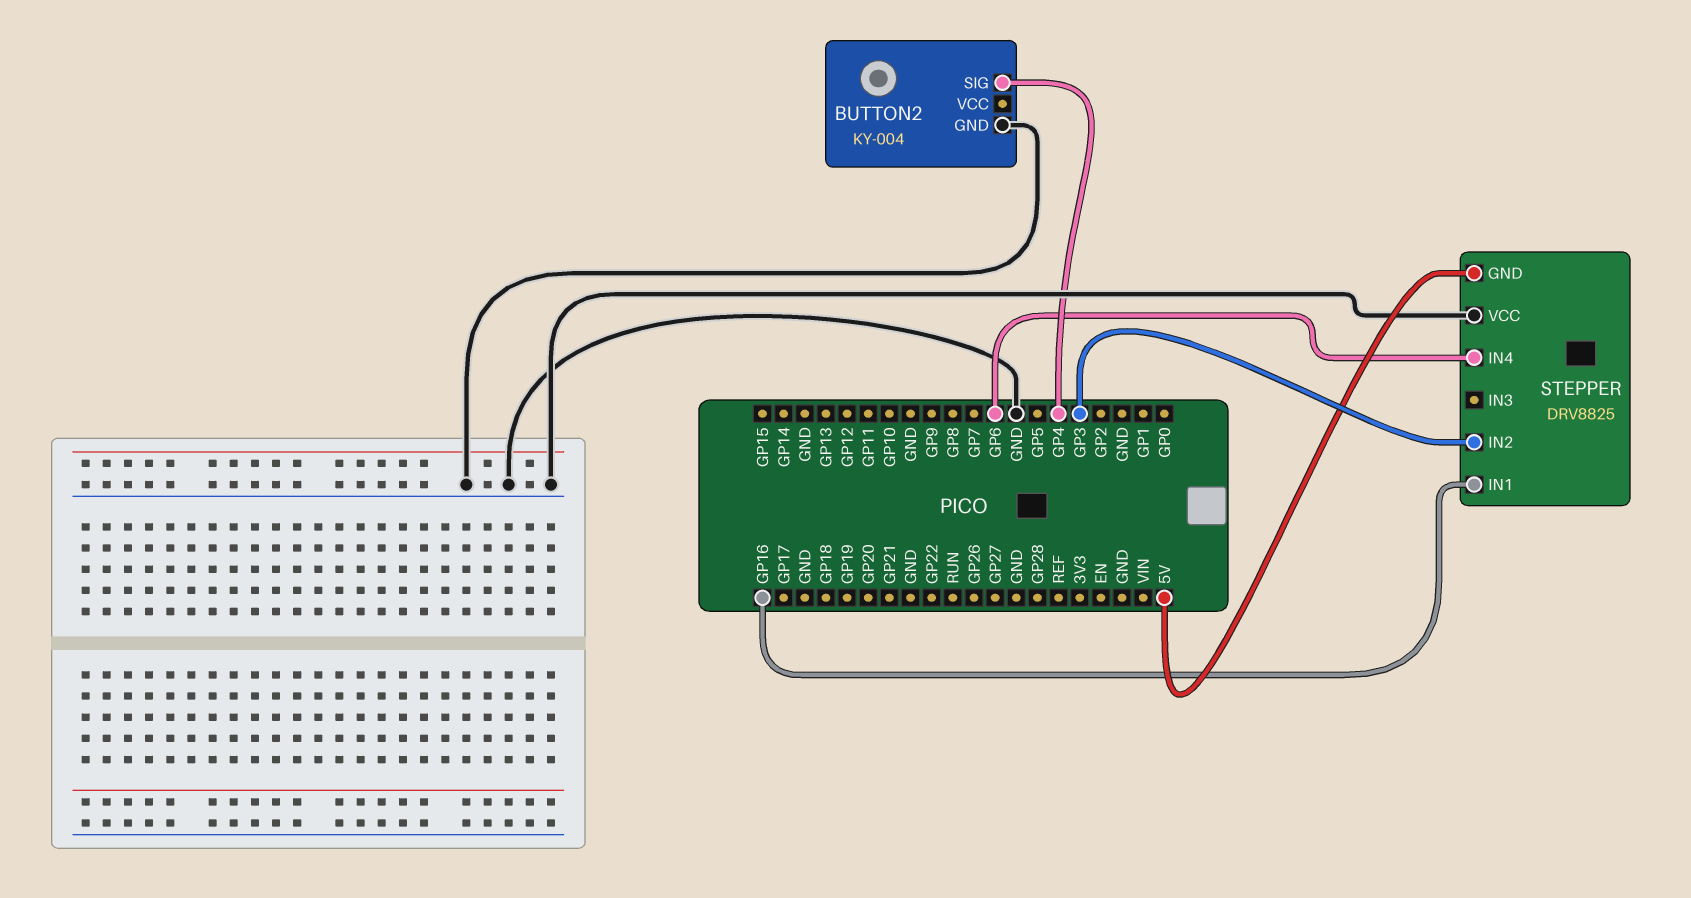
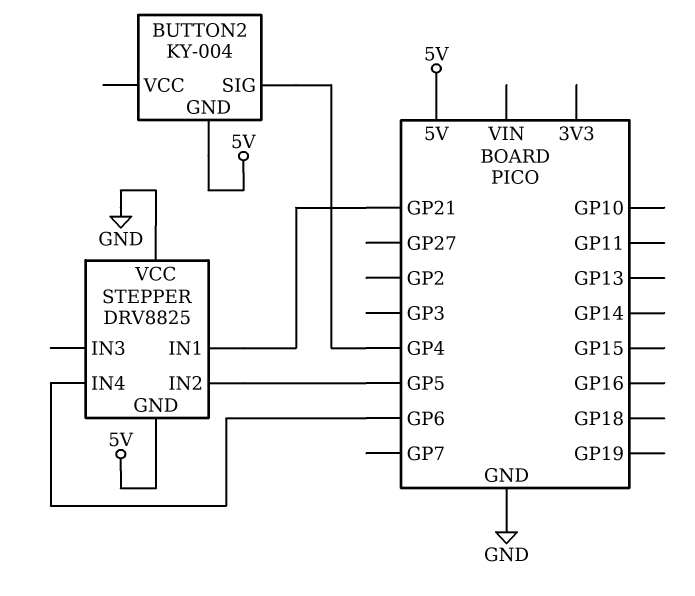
BUTTON2 pin GND: GND -> 5V
STEPPER pin IN1: GP16 -> GP21
STEPPER pin IN2: GP3 -> GP5

